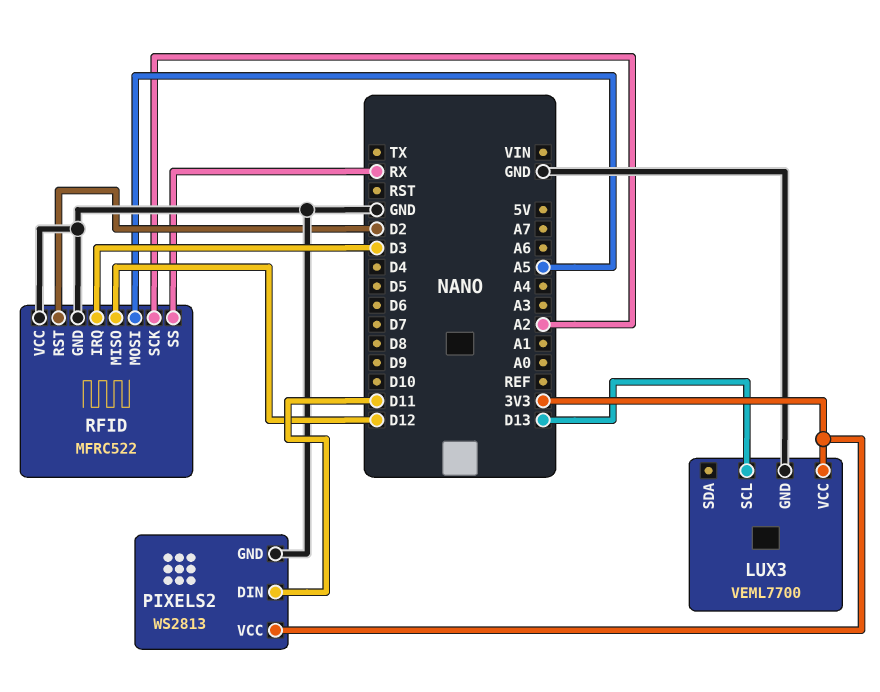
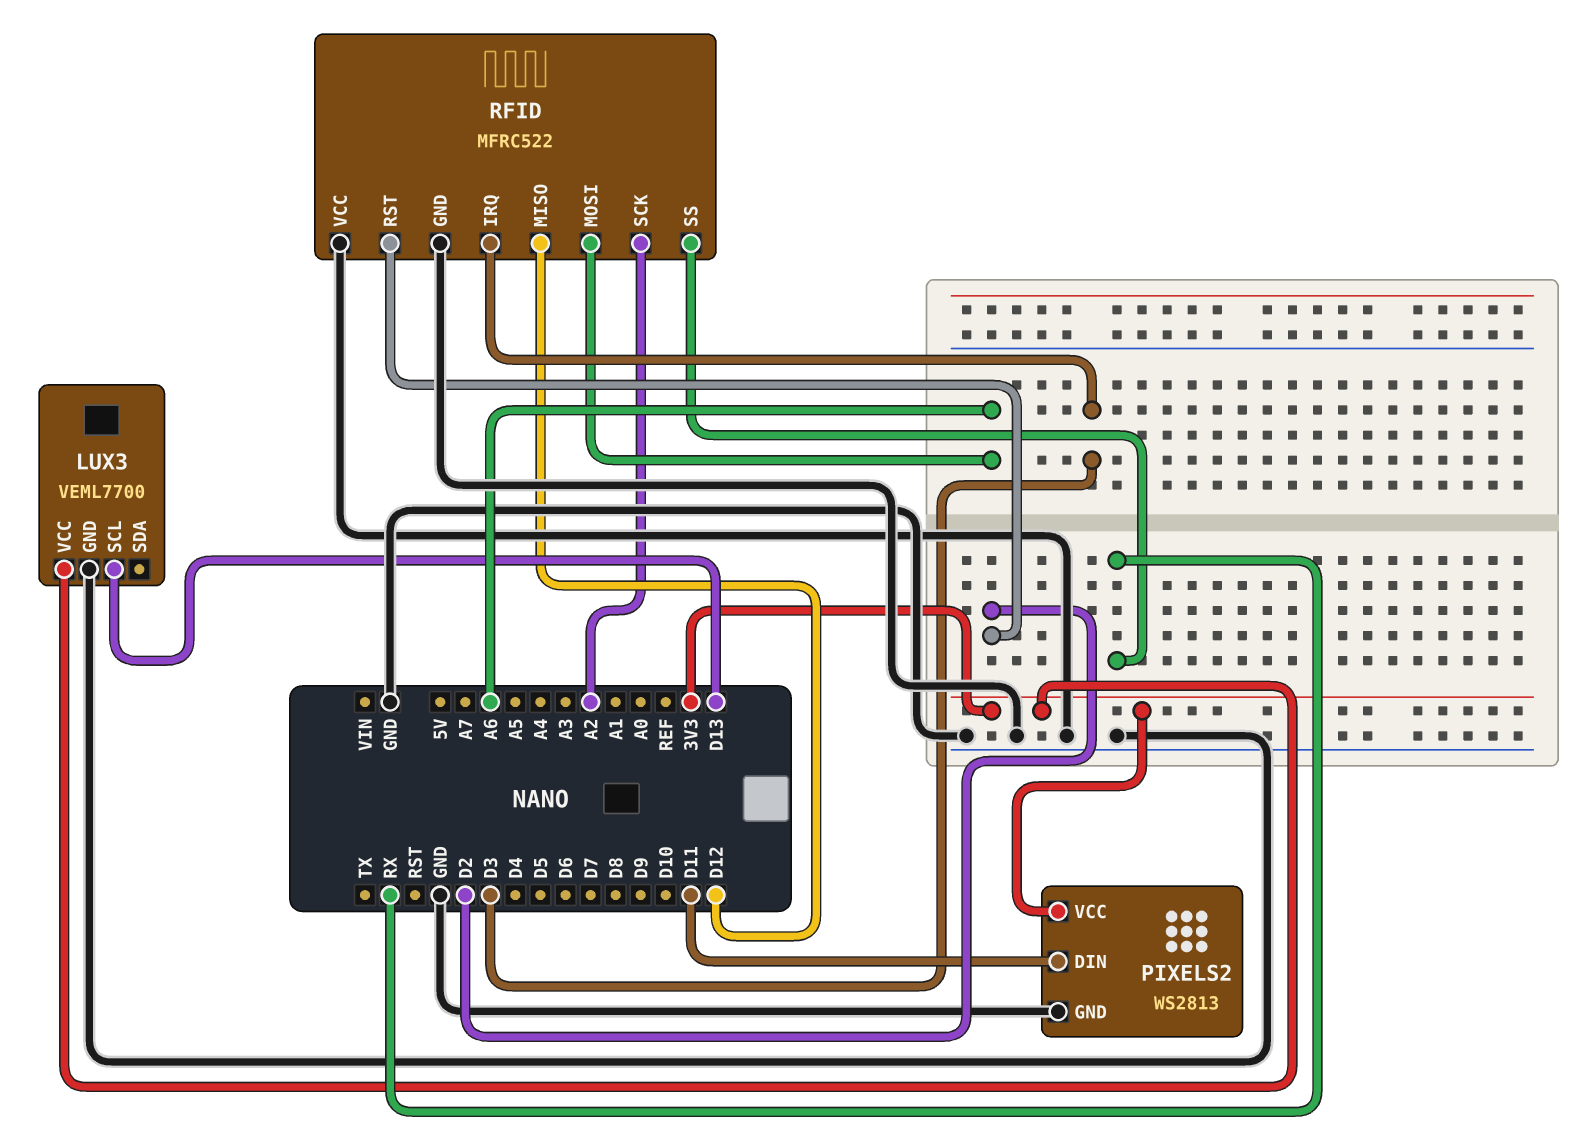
RFID pin MOSI: A5 -> A6

